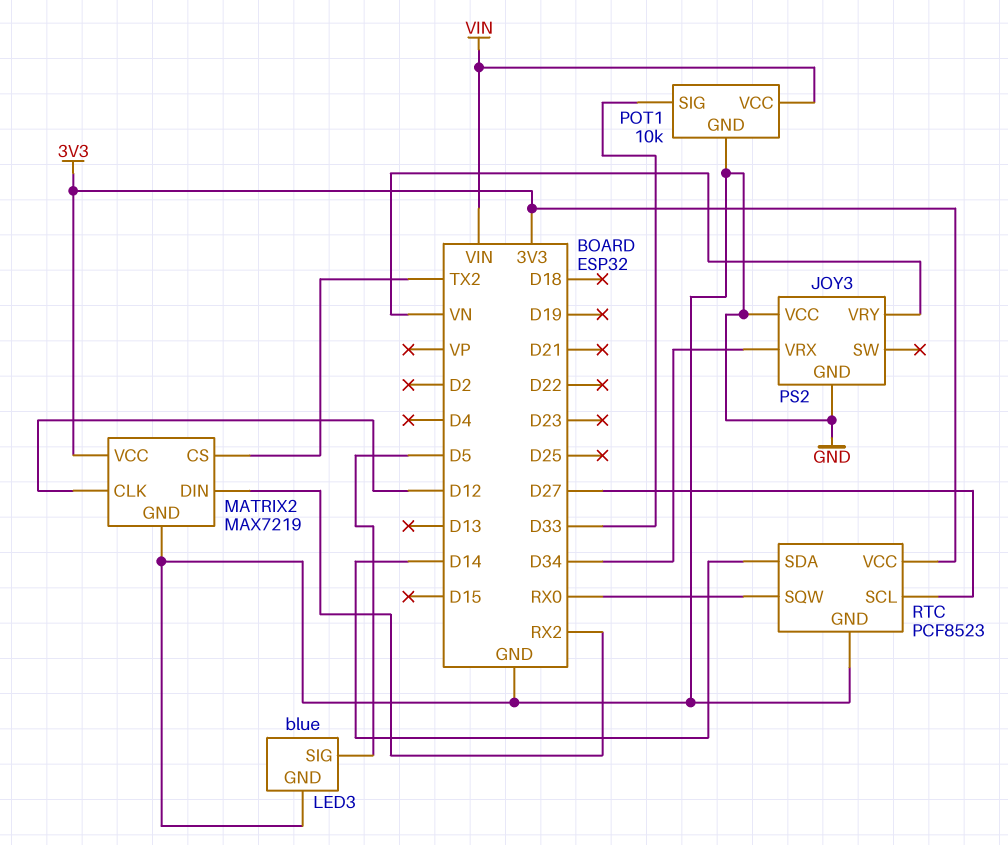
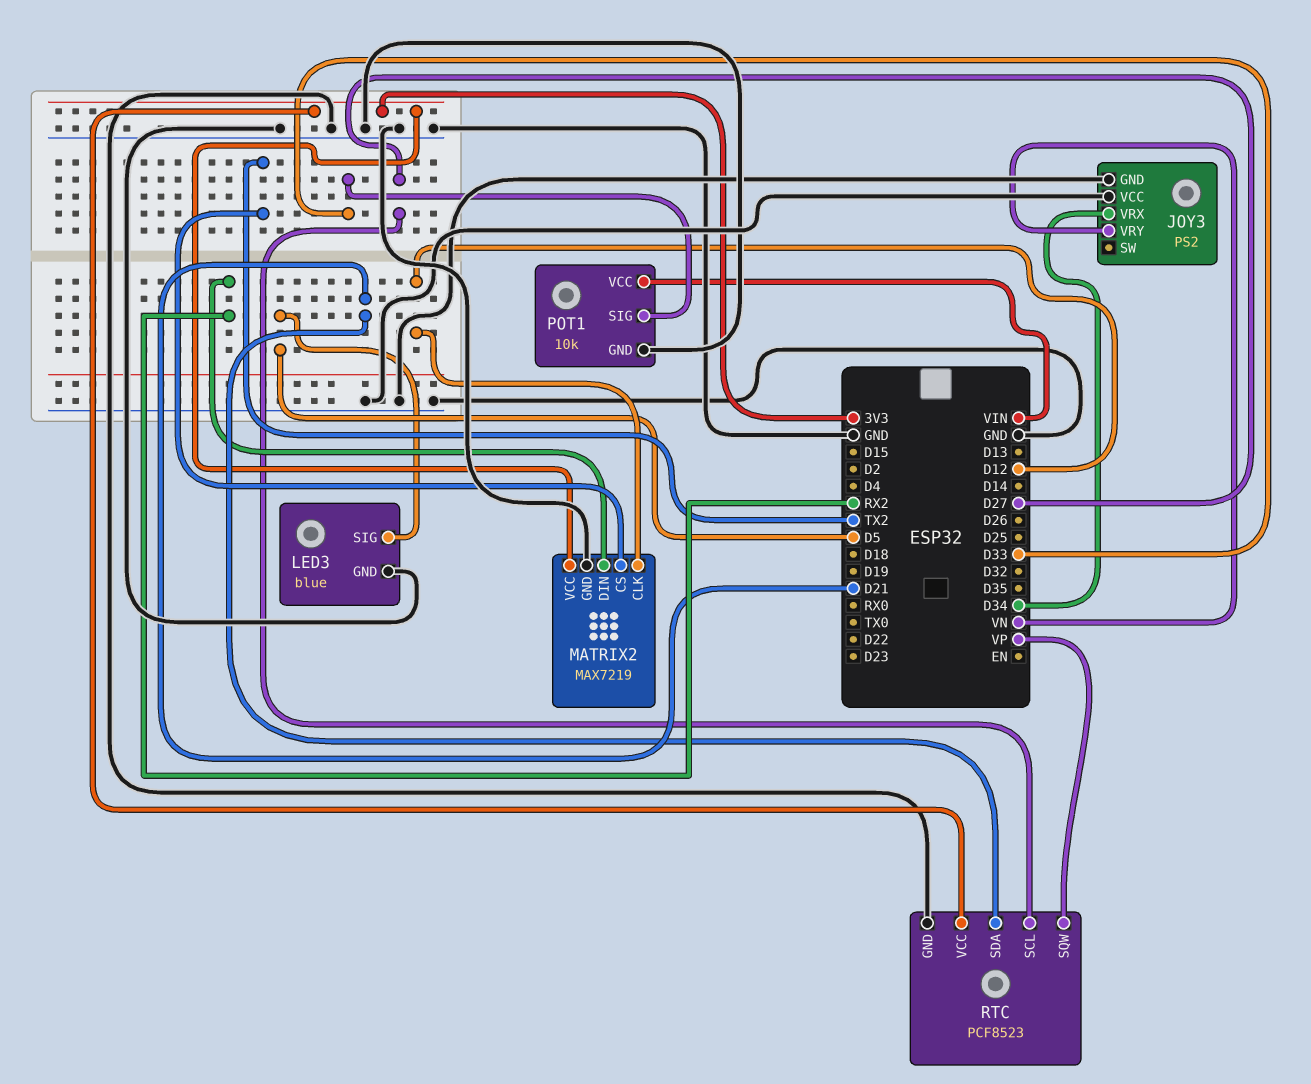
RTC pin SDA: D14 -> D21
RTC pin SQW: RX0 -> VP

